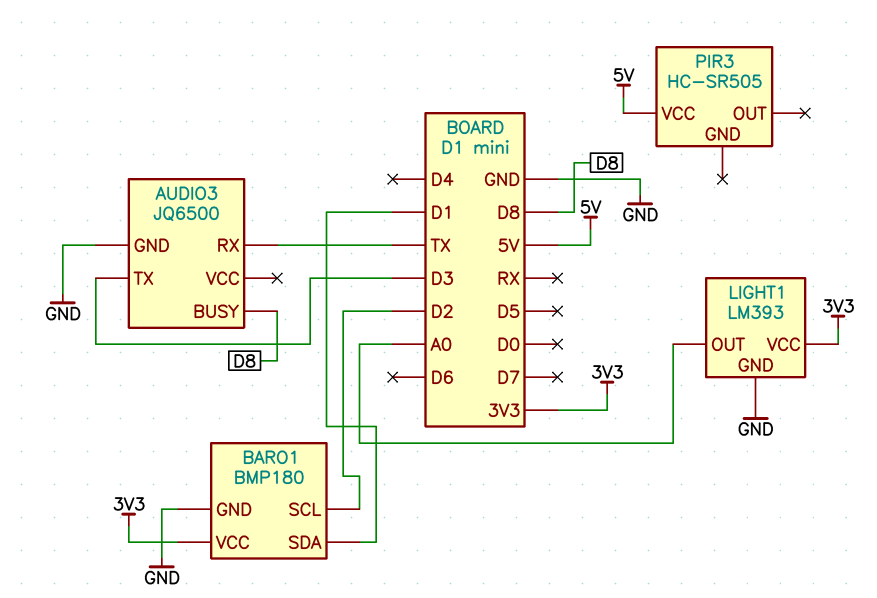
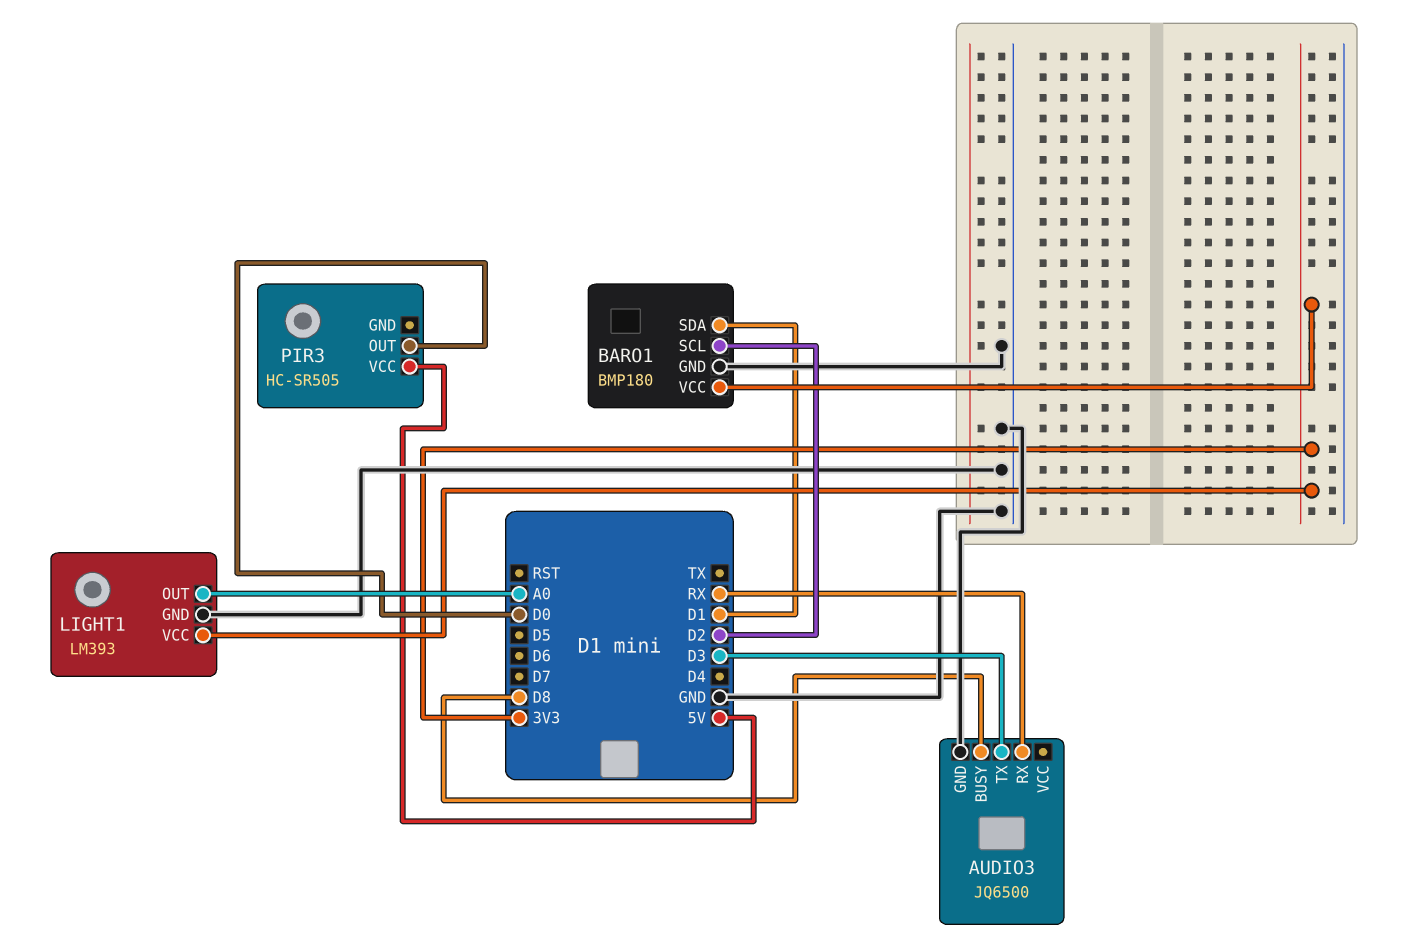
AUDIO3 pin RX: TX -> RX
PIR3 pin OUT: none -> D0

